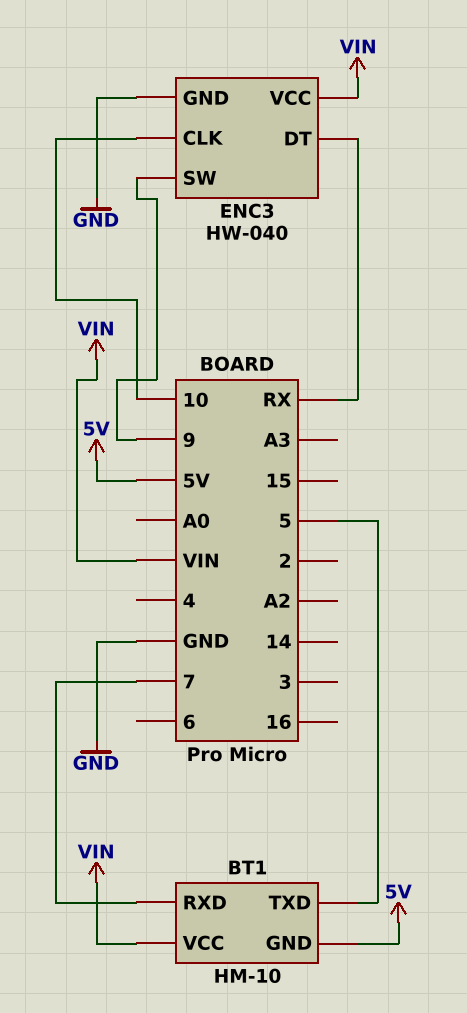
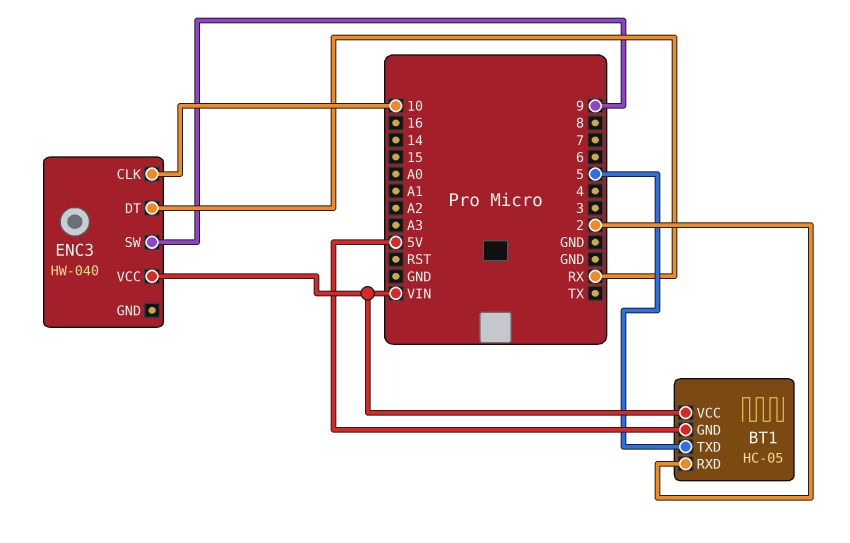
BT1: HM-10 -> HC-05
BT1 pin RXD: 7 -> 2
ENC3 pin GND: GND -> none

